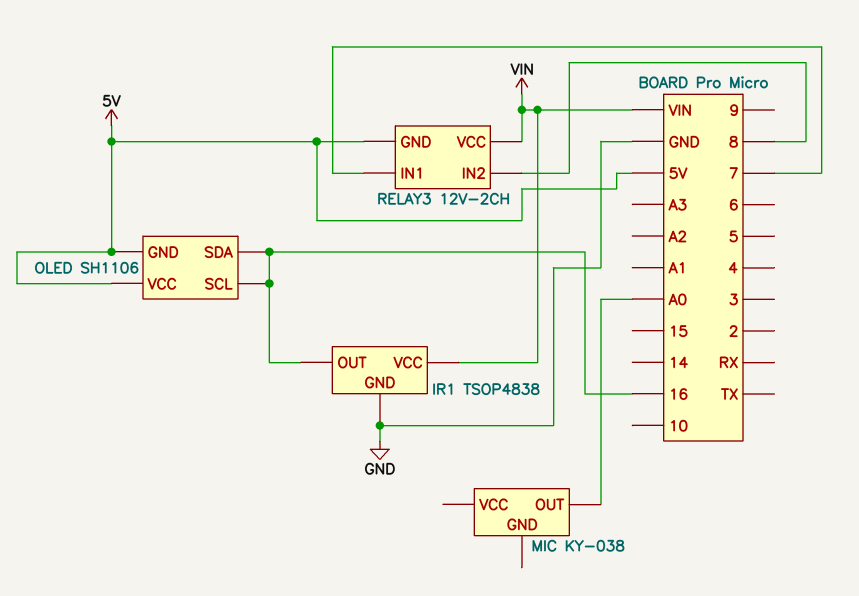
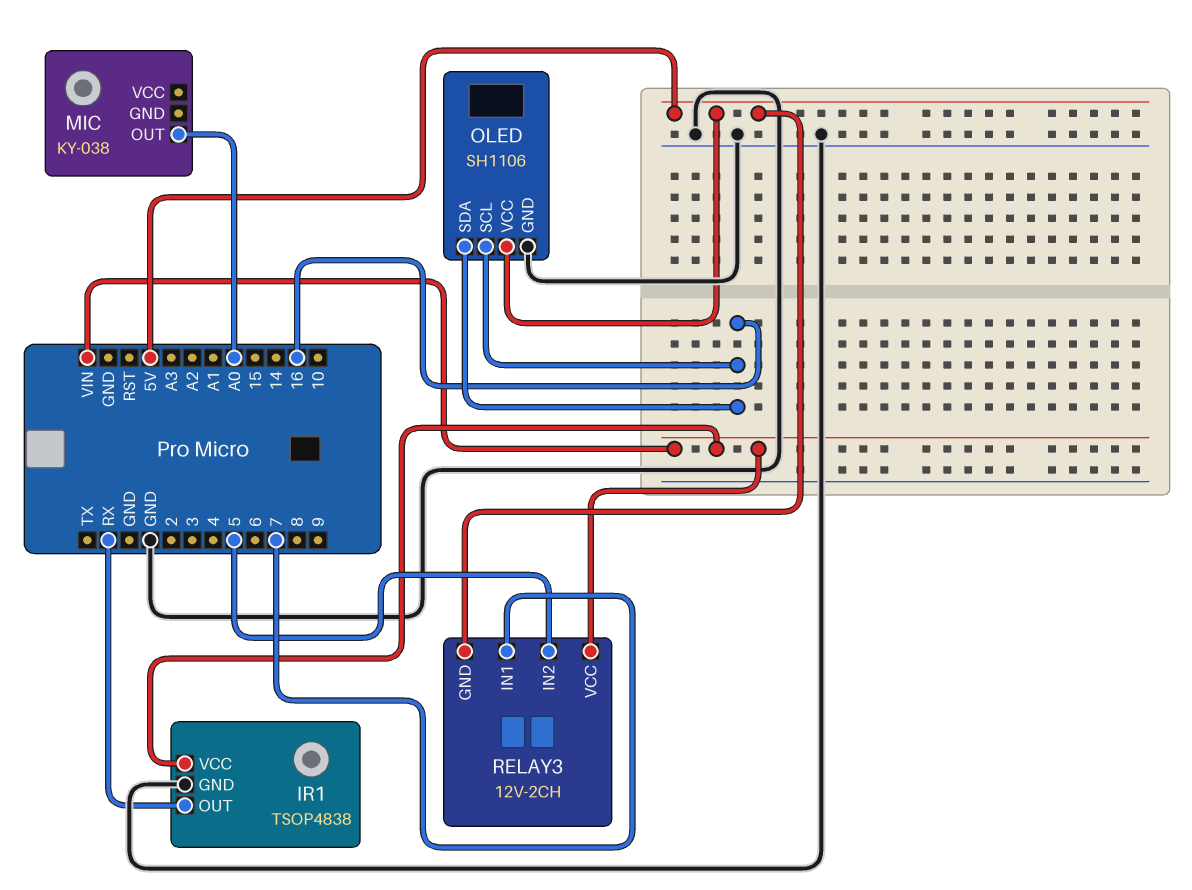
IR1 pin OUT: 16 -> RX
OLED pin GND: 5V -> GND
RELAY3 pin IN2: 8 -> 5

